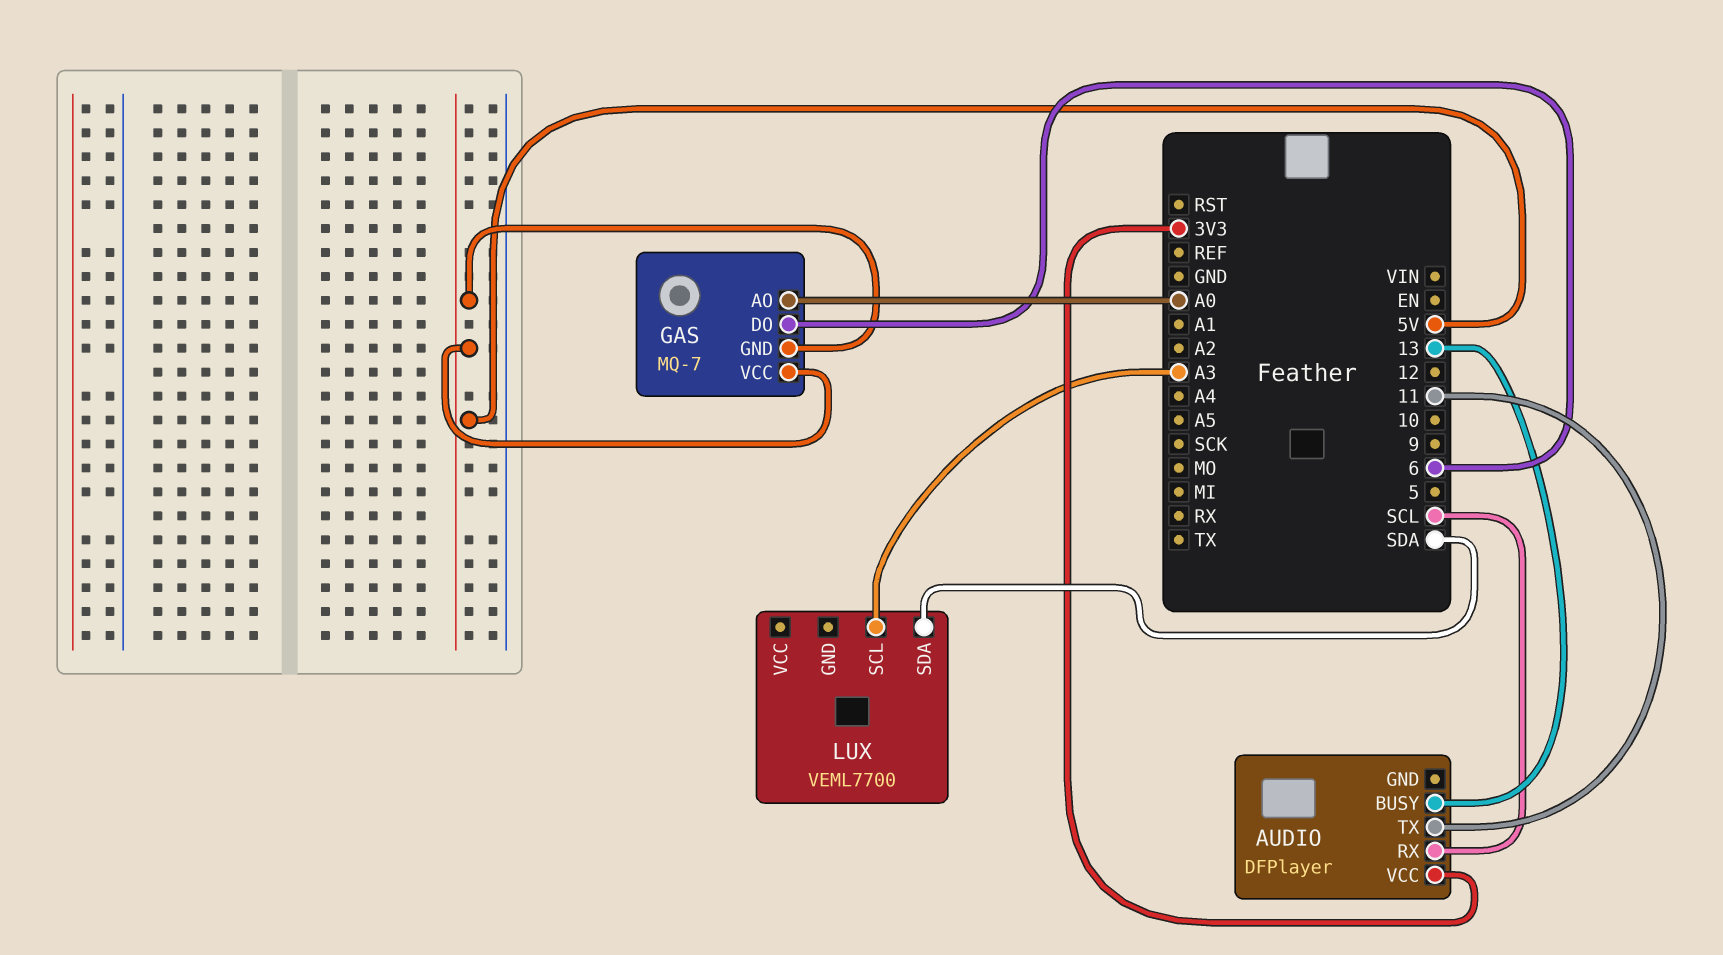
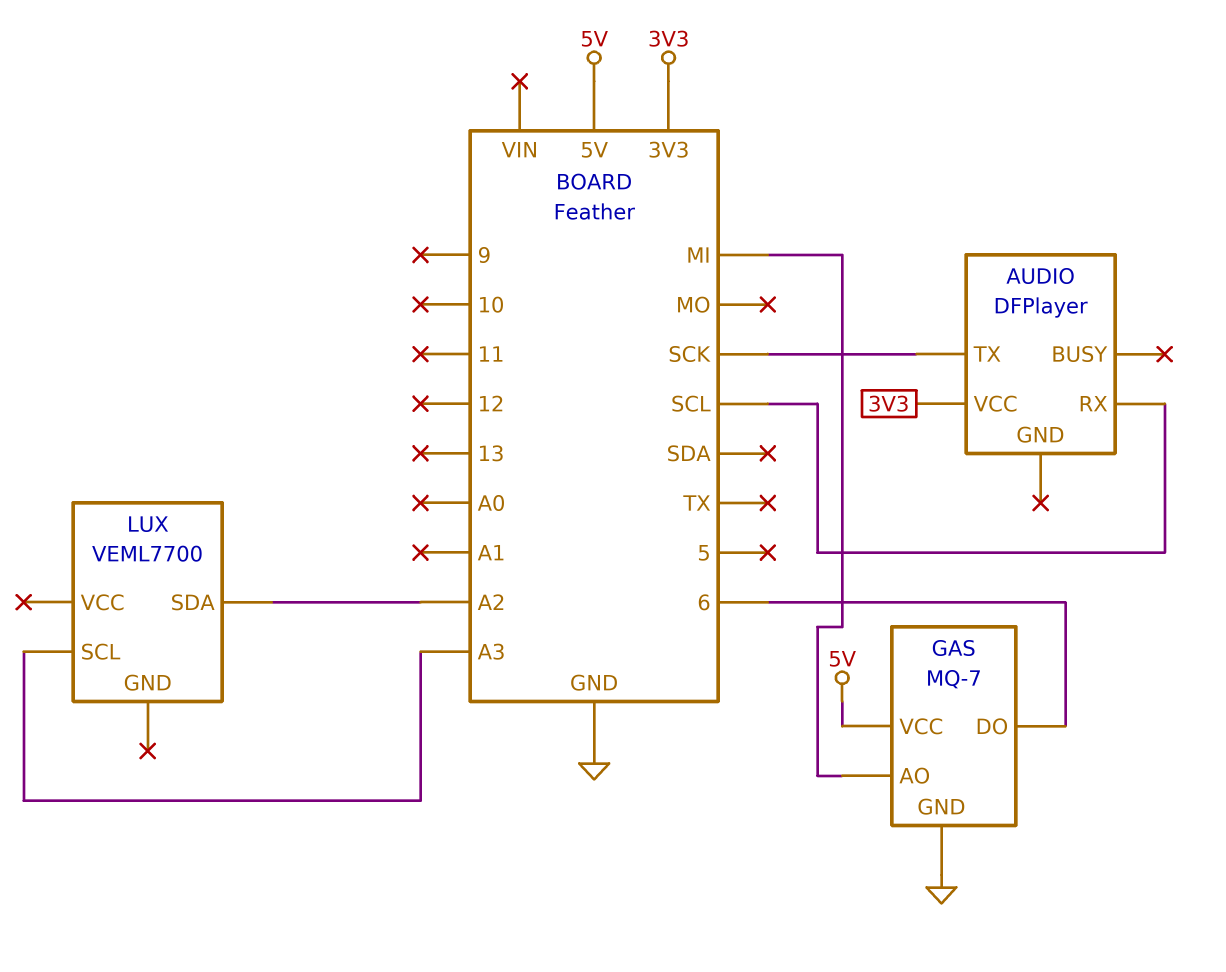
AUDIO pin BUSY: 13 -> none
AUDIO pin TX: 11 -> SCK
GAS pin AO: A0 -> MI
GAS pin GND: 5V -> GND
LUX pin SDA: SDA -> A2

